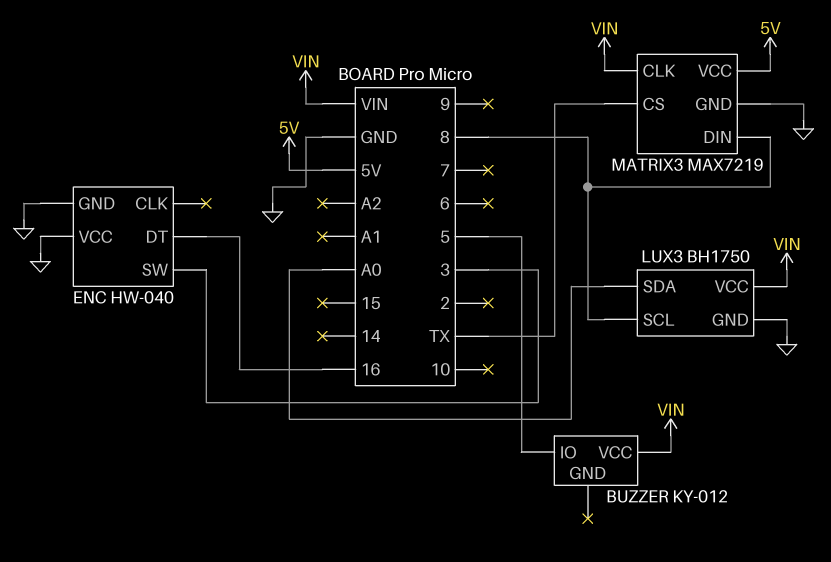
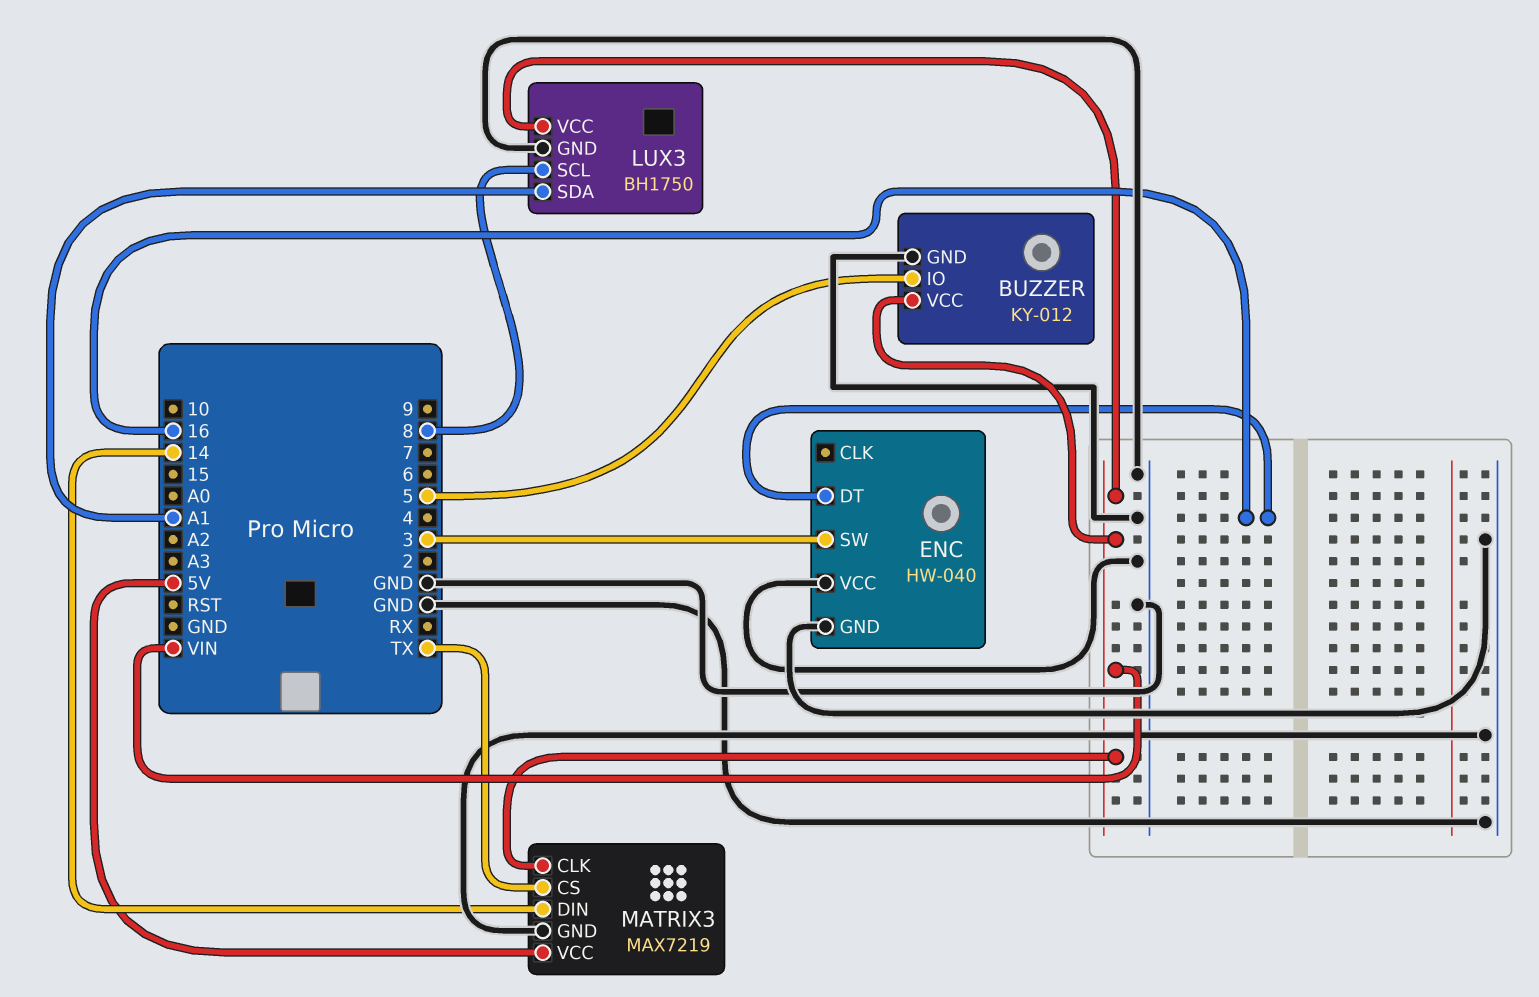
BUZZER pin GND: none -> GND
LUX3 pin SDA: A0 -> A1
MATRIX3 pin DIN: 8 -> 14

